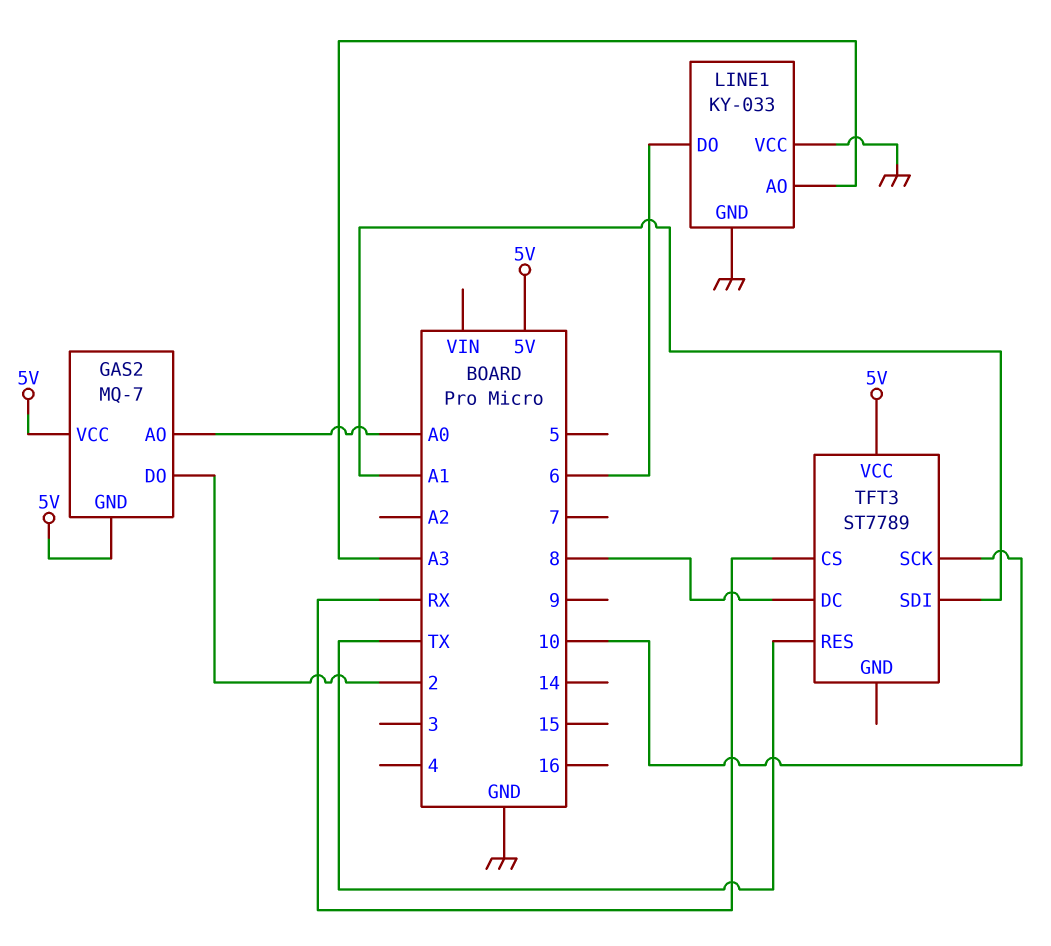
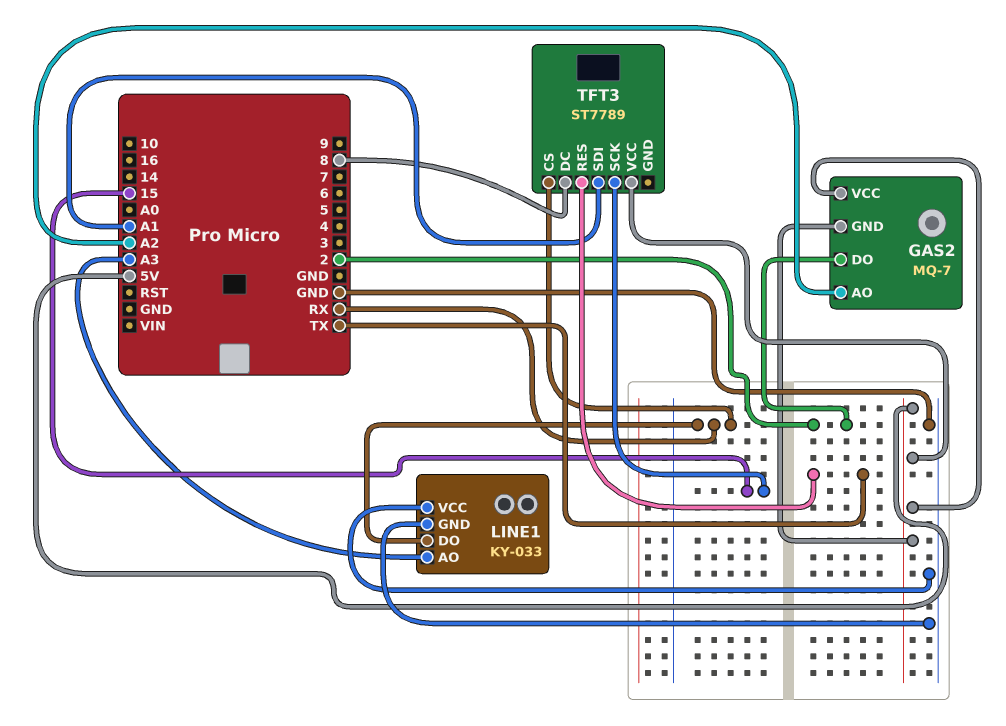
GAS2 pin AO: A0 -> A2
LINE1 pin DO: 6 -> RX
TFT3 pin SCK: 10 -> 15

